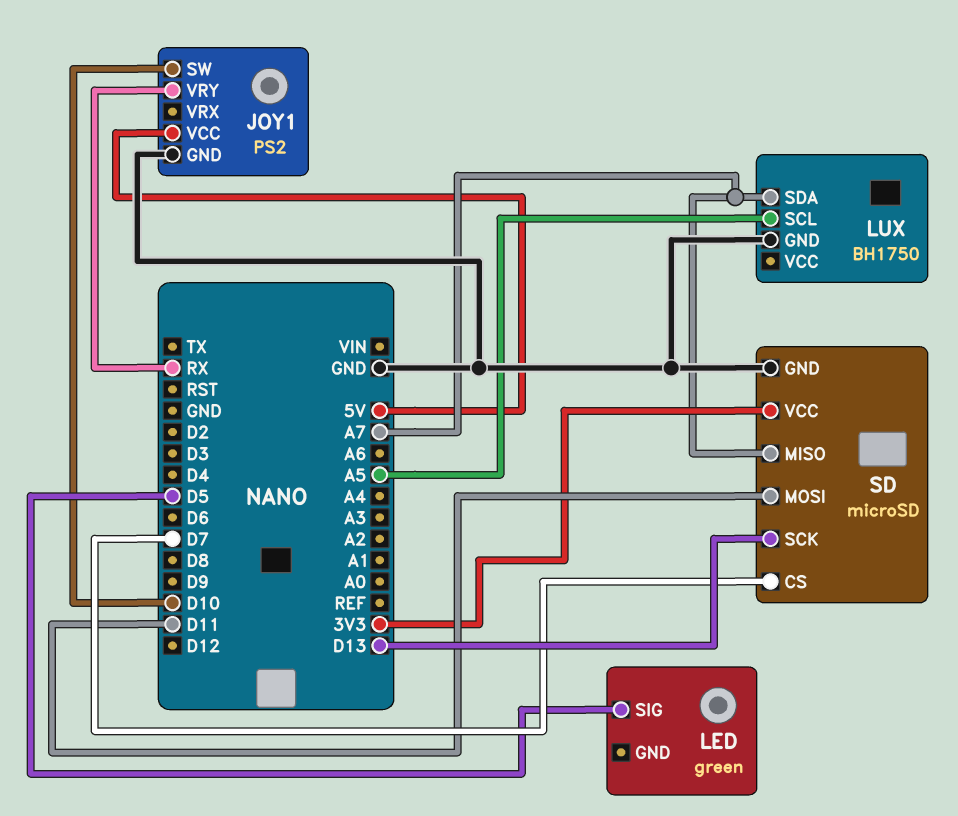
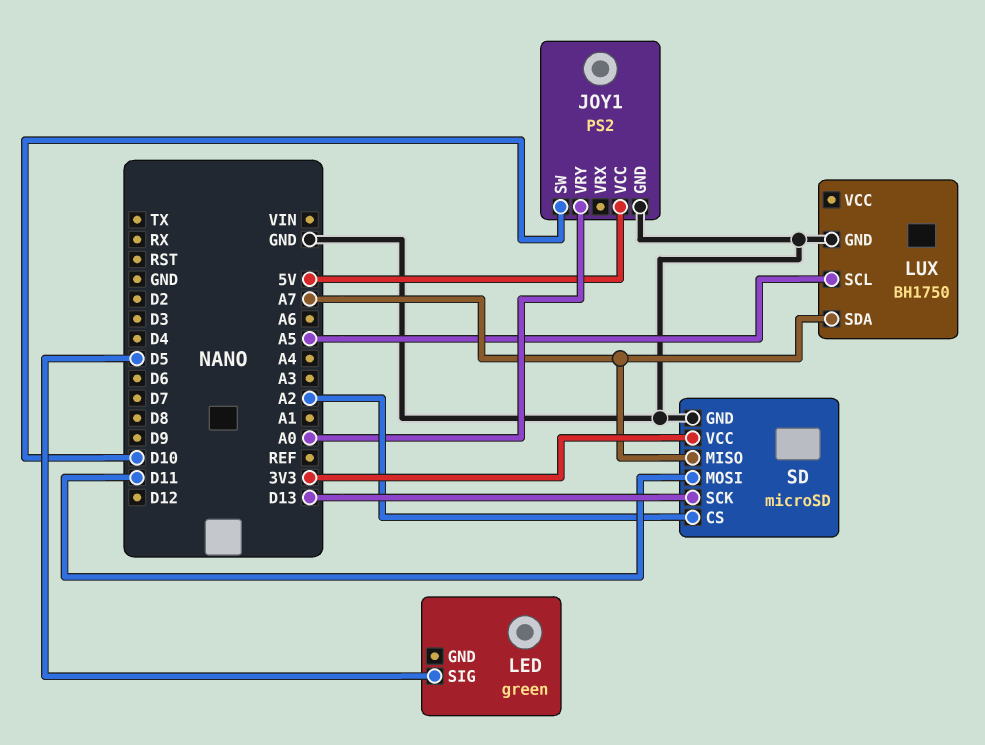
JOY1 pin VRY: RX -> A0
SD pin CS: D7 -> A2

